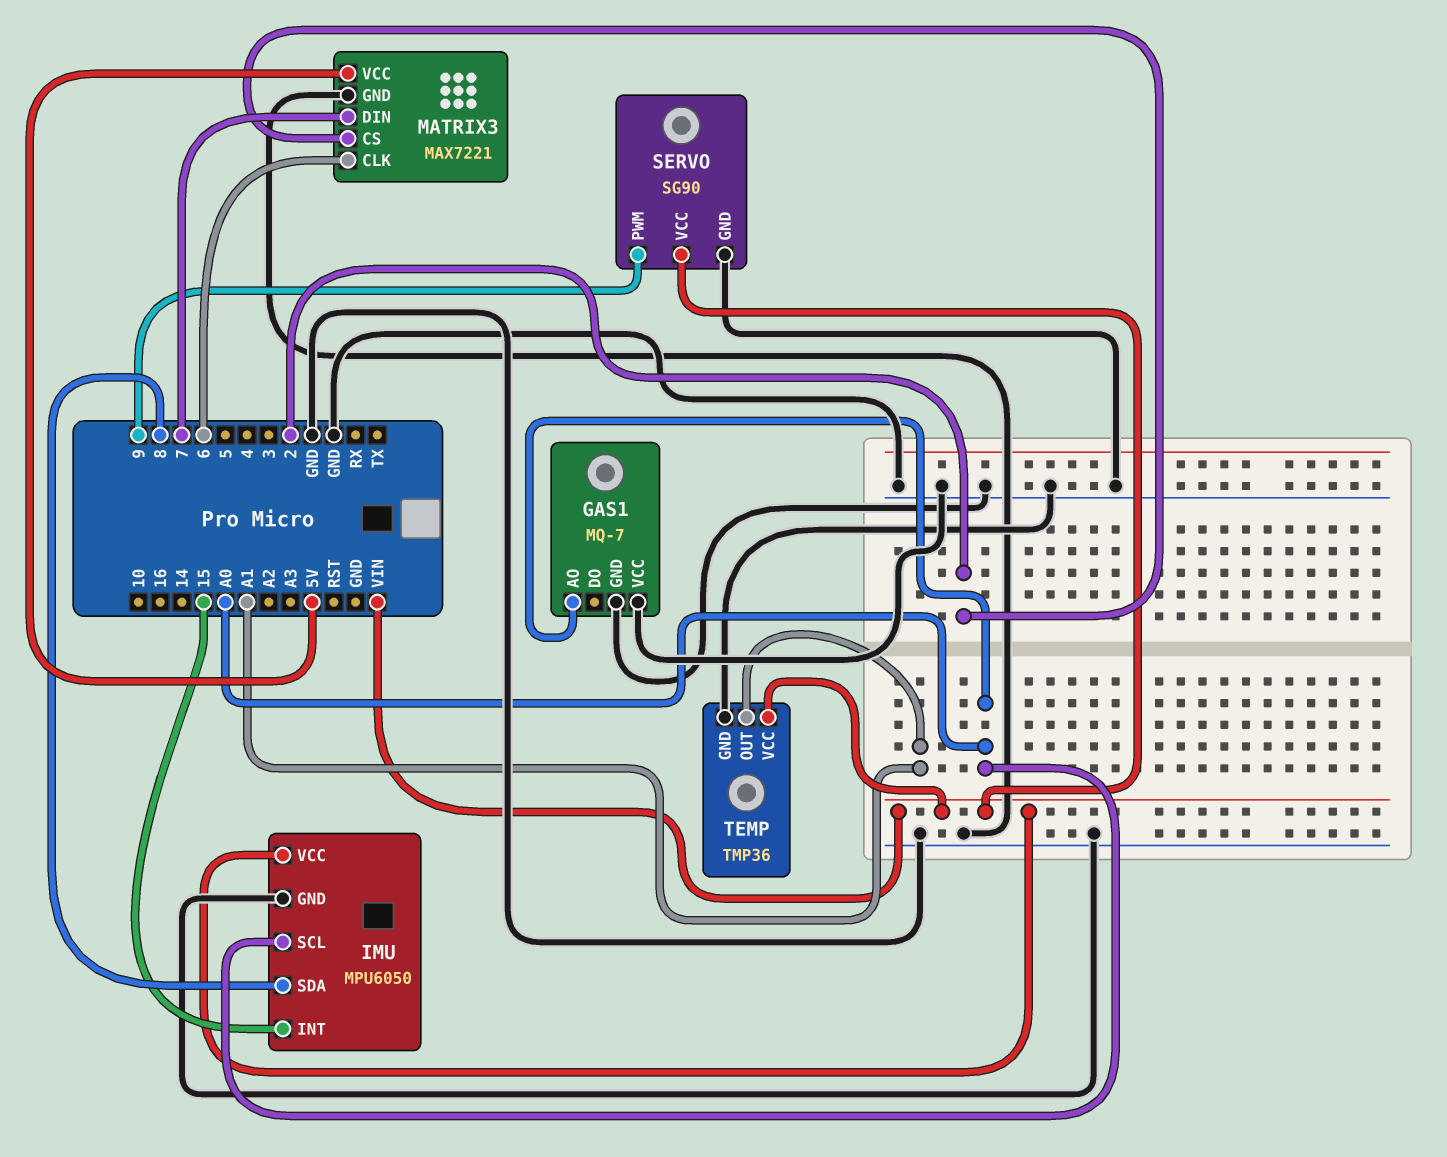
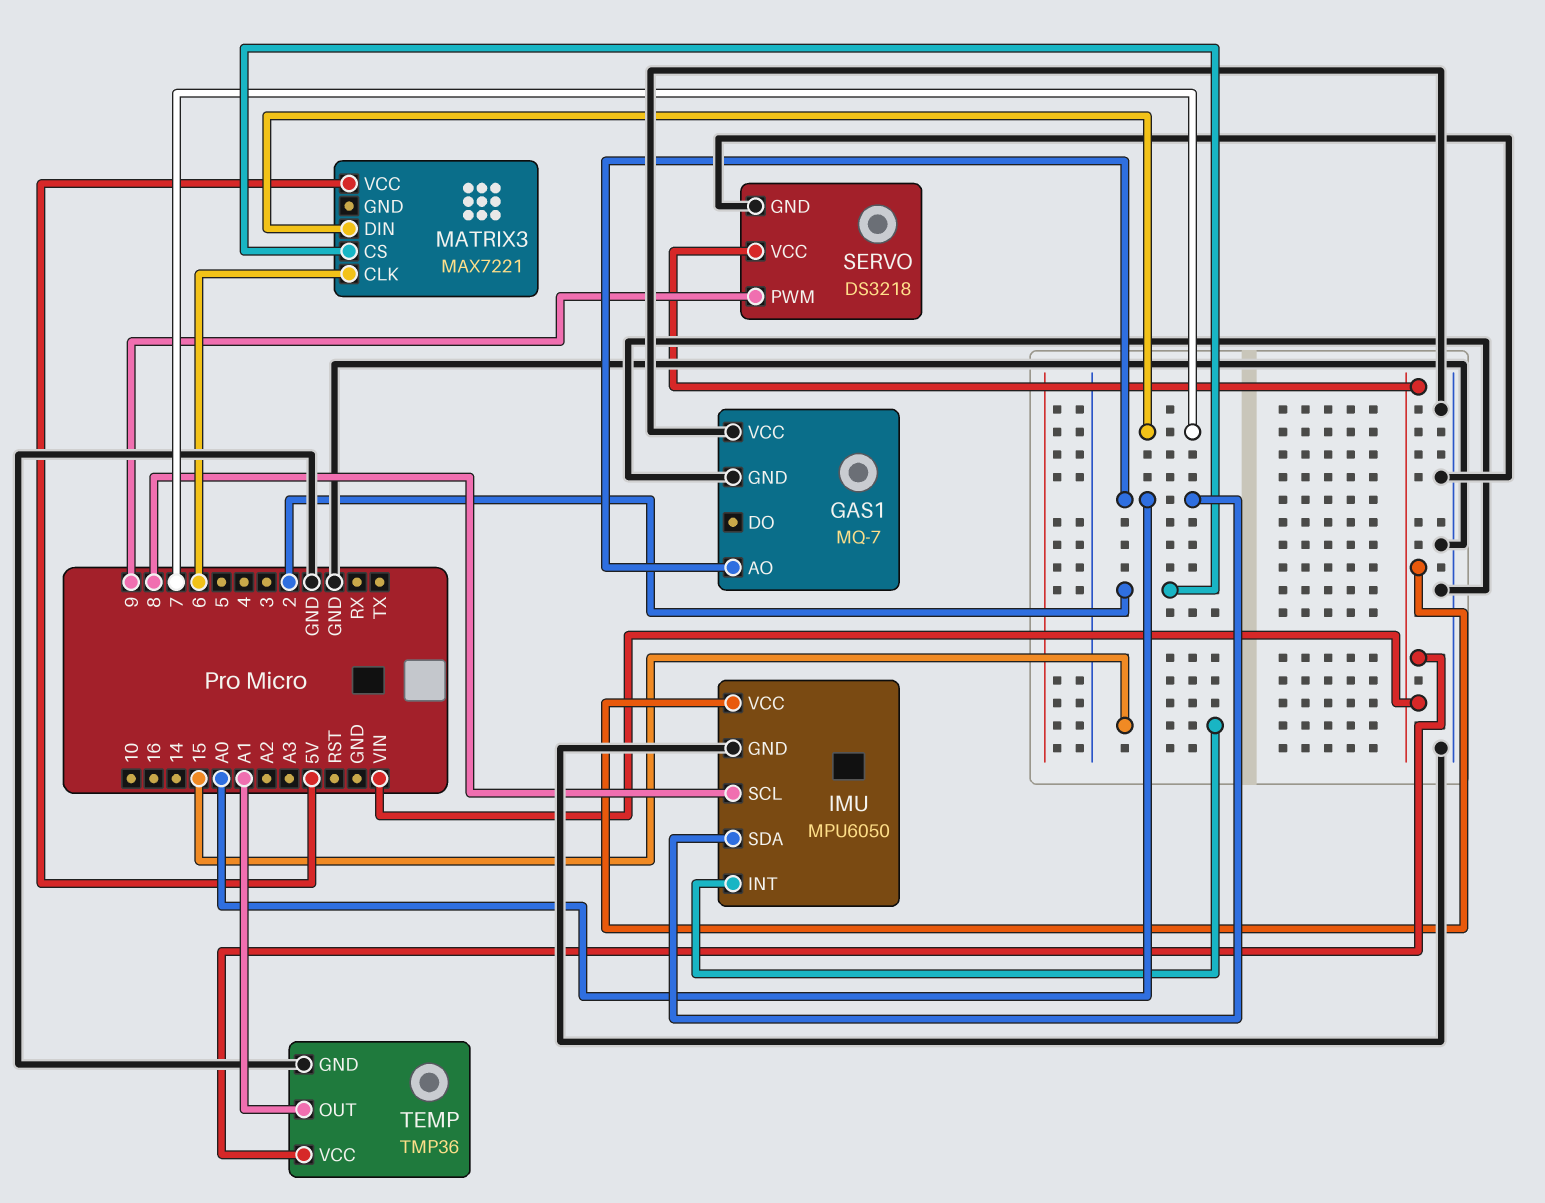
IMU pin SCL: A0 -> 8
IMU pin SDA: 8 -> A0
MATRIX3 pin GND: GND -> none
SERVO: SG90 -> DS3218

